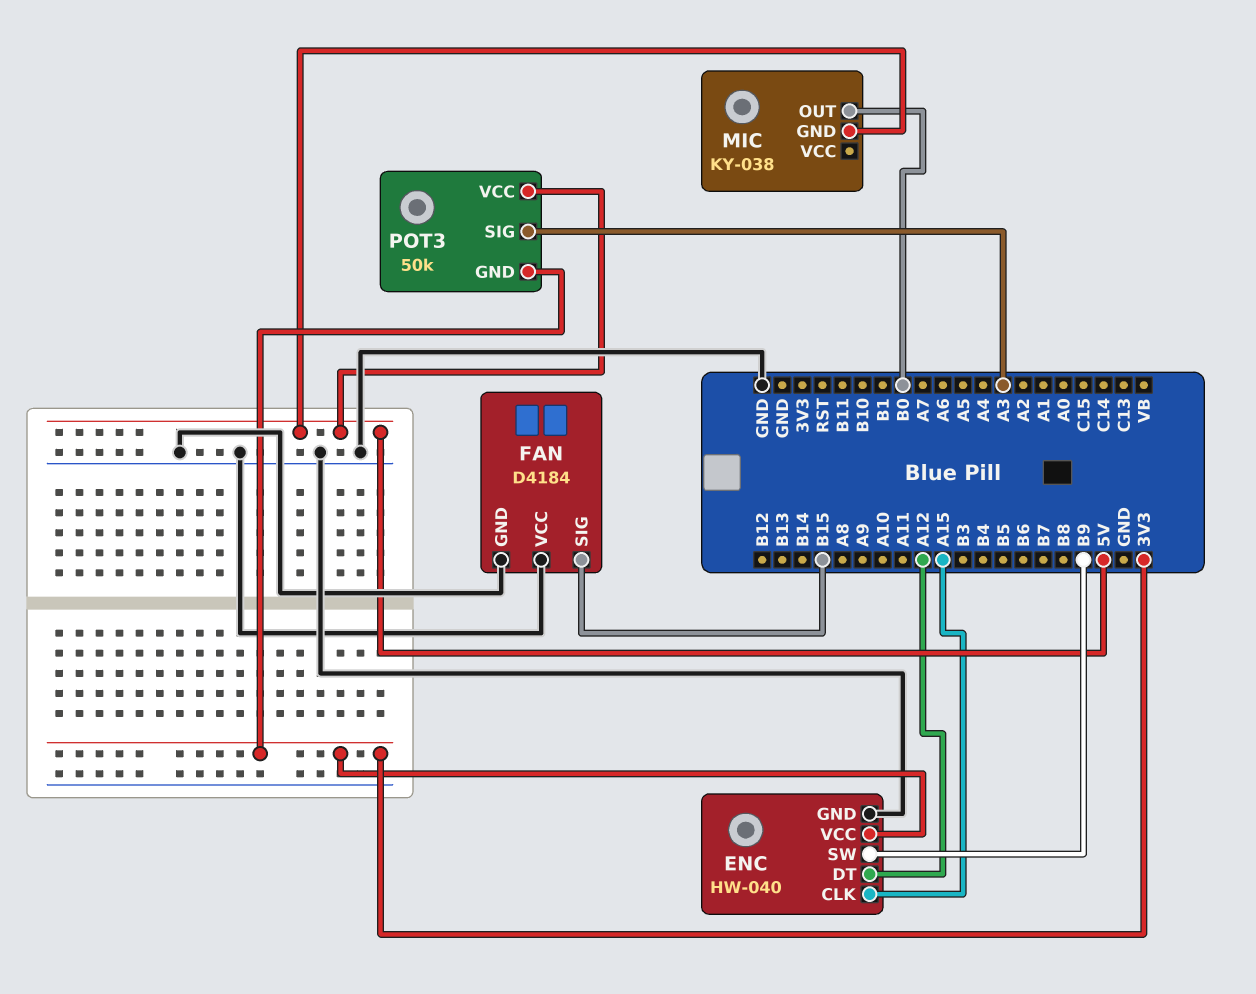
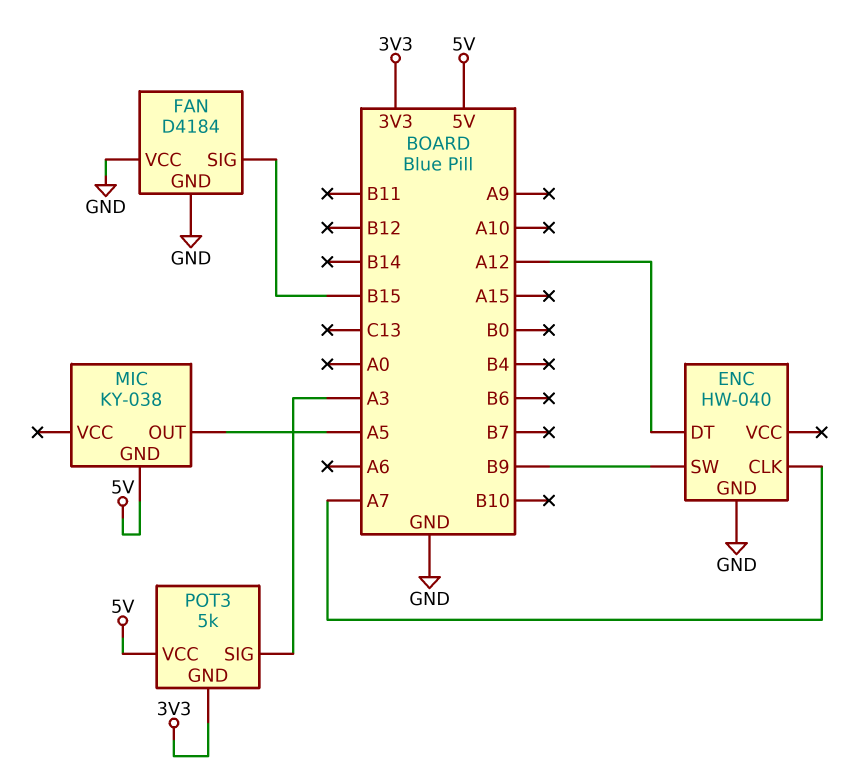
ENC pin CLK: A15 -> A7
ENC pin VCC: 3V3 -> none
MIC pin OUT: B0 -> A5
POT3: 50k -> 5k

